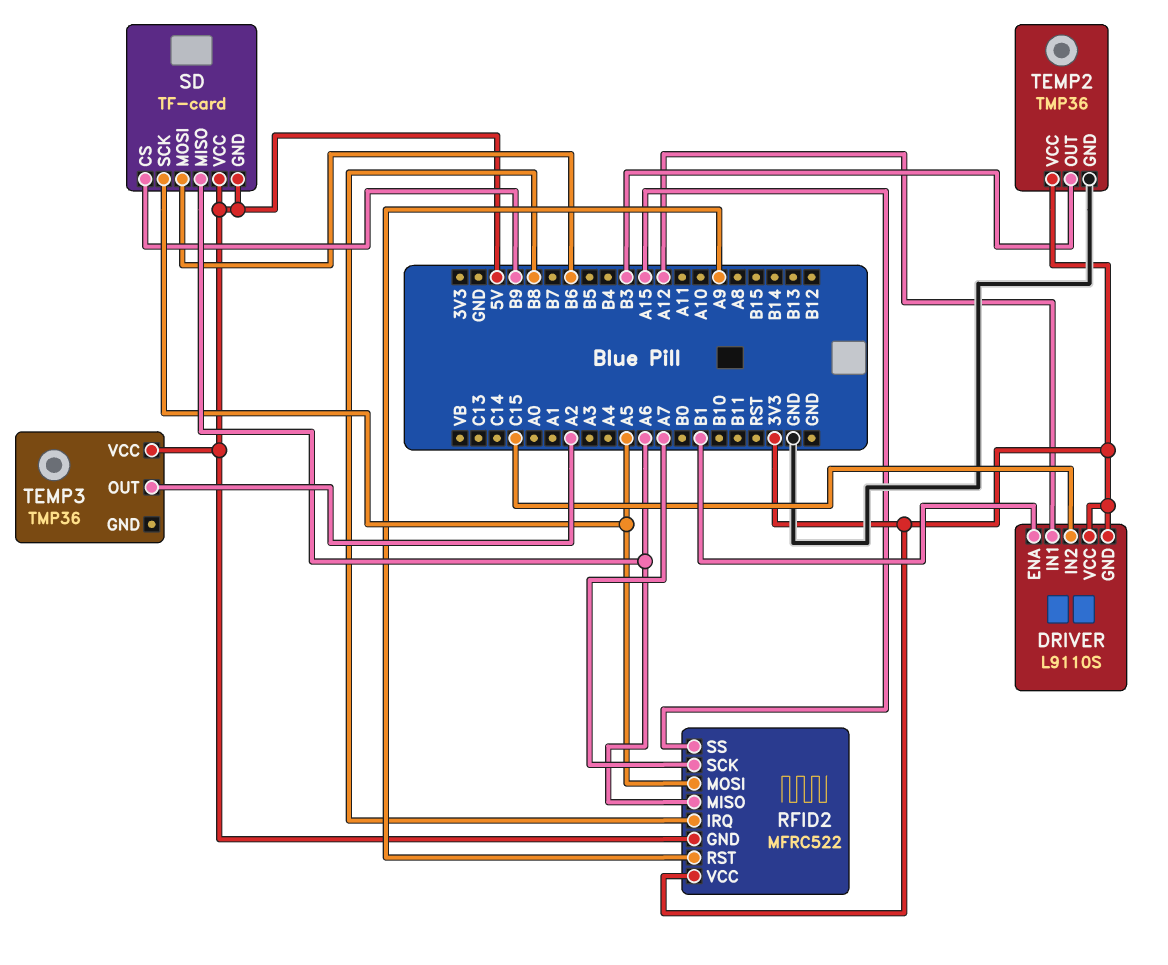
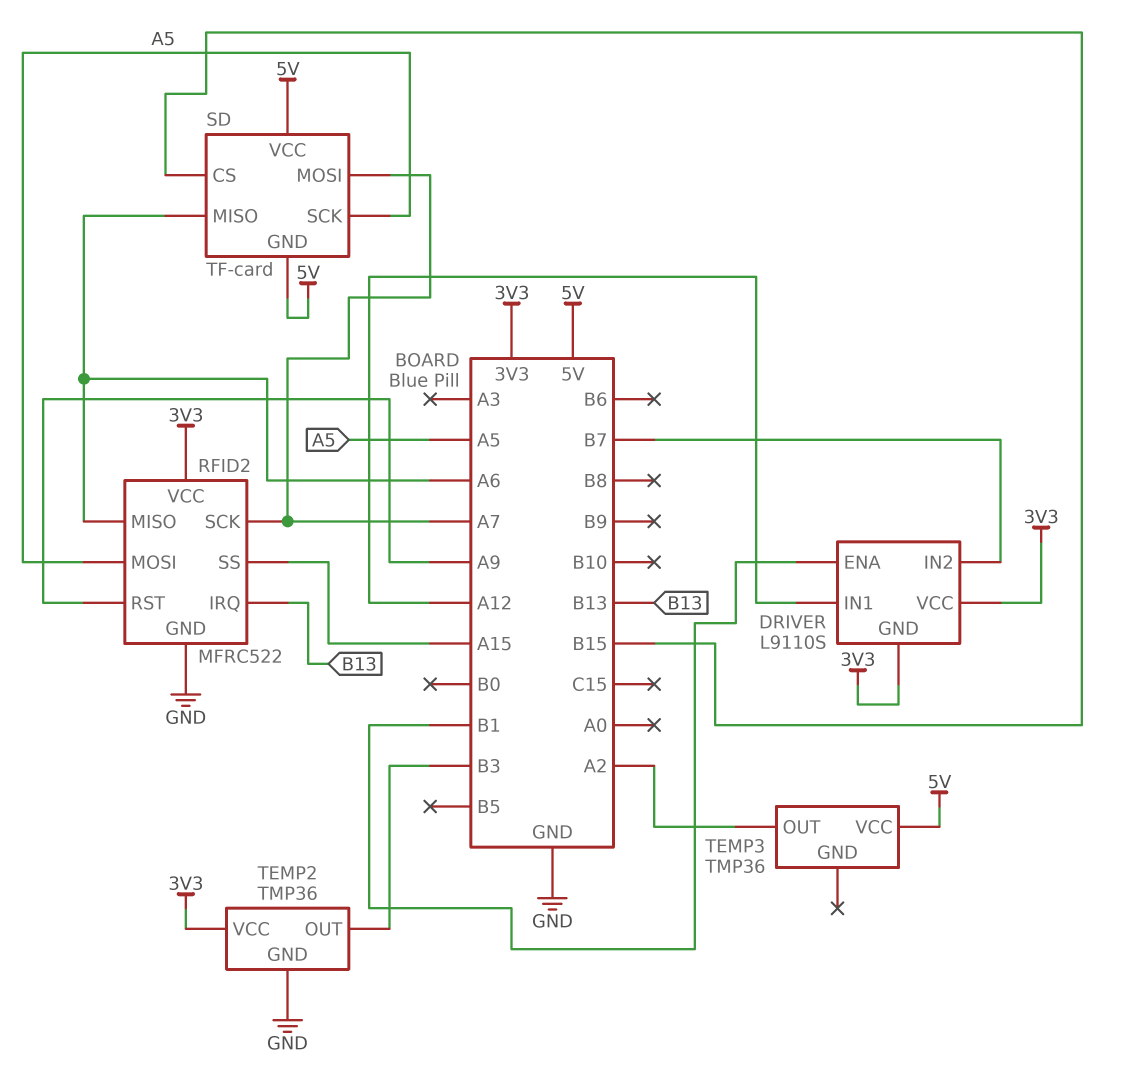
DRIVER pin IN2: C15 -> B7
RFID2 pin GND: 5V -> GND
RFID2 pin IRQ: B8 -> B13
SD pin CS: B9 -> B15
SD pin MOSI: B6 -> A7

